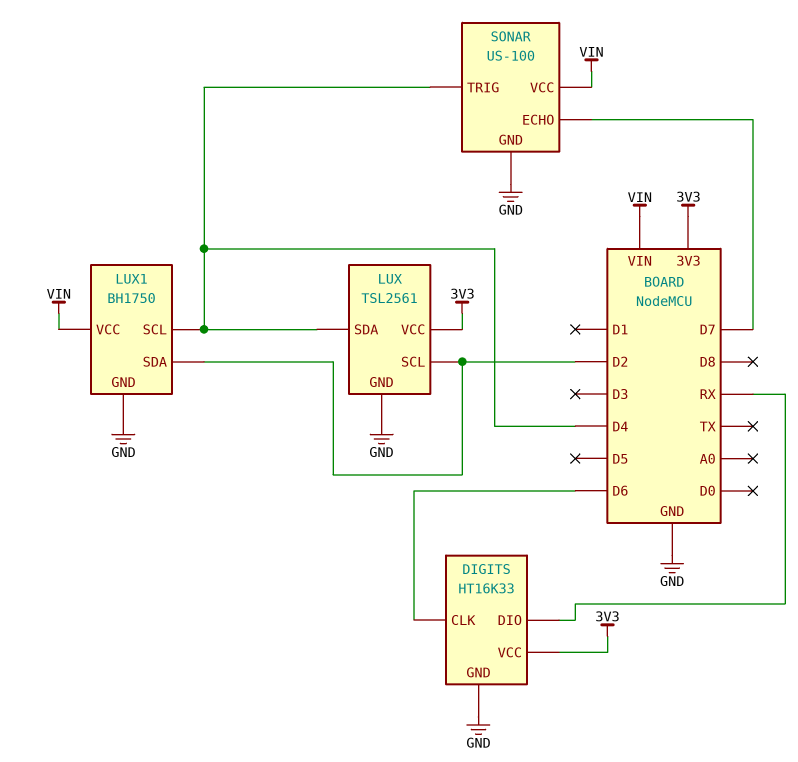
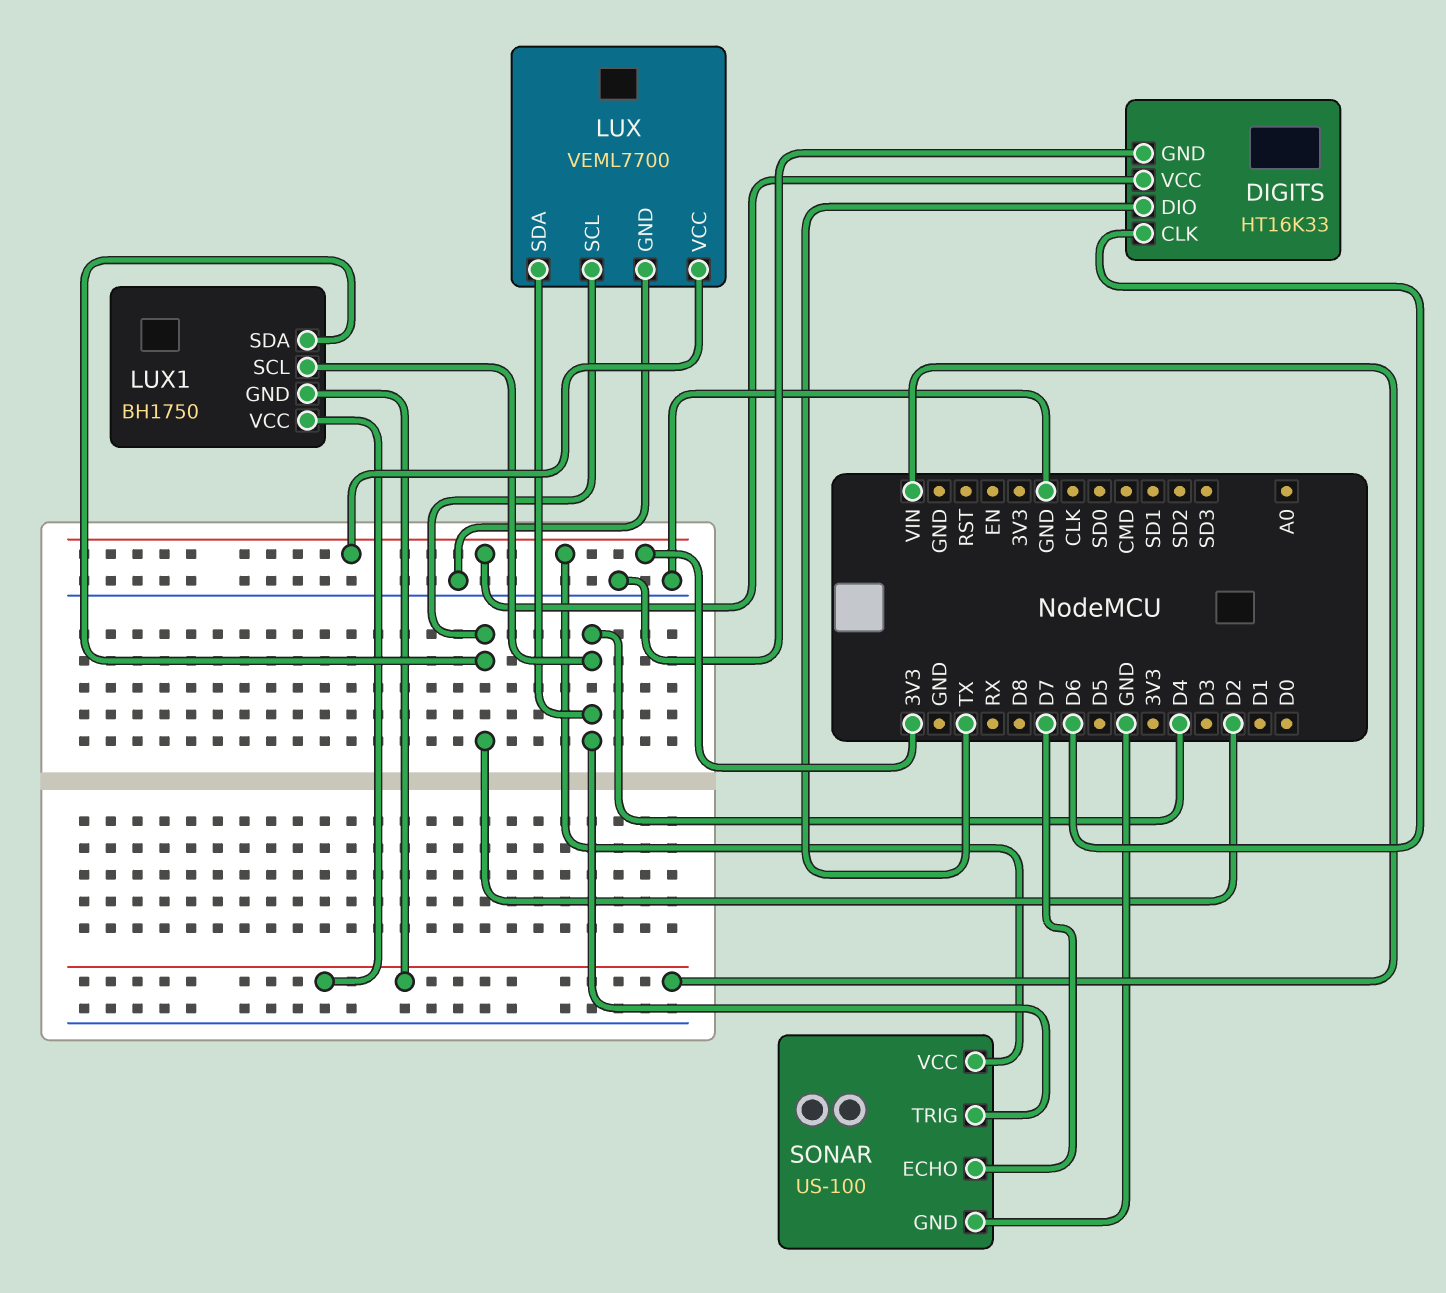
DIGITS pin DIO: RX -> TX
LUX: TSL2561 -> VEML7700
LUX1 pin GND: GND -> VIN
SONAR pin VCC: VIN -> 3V3

